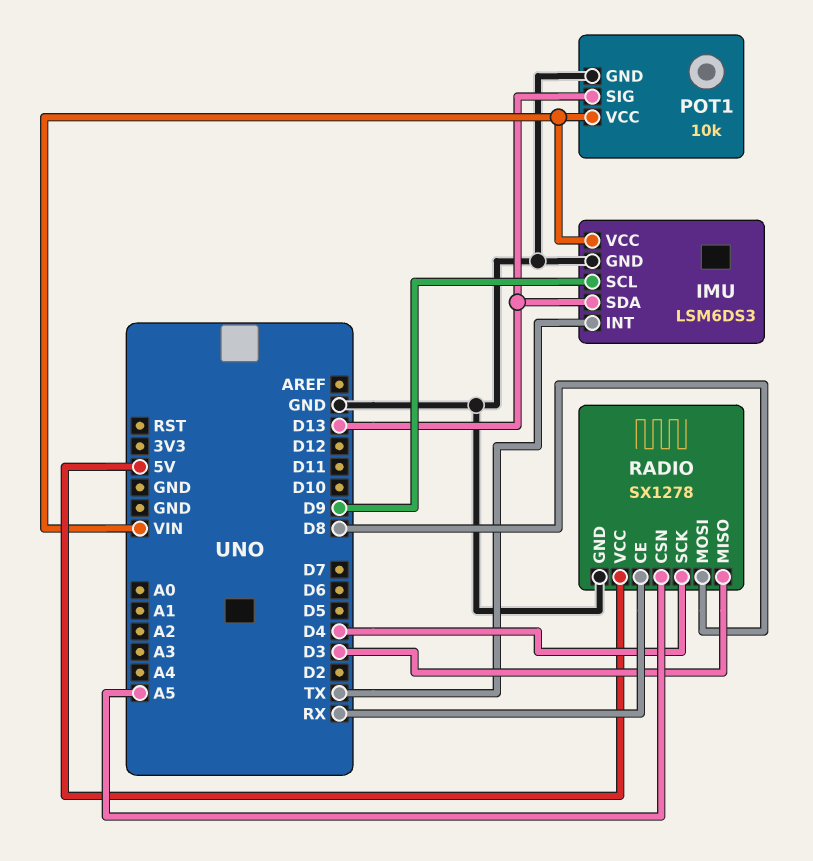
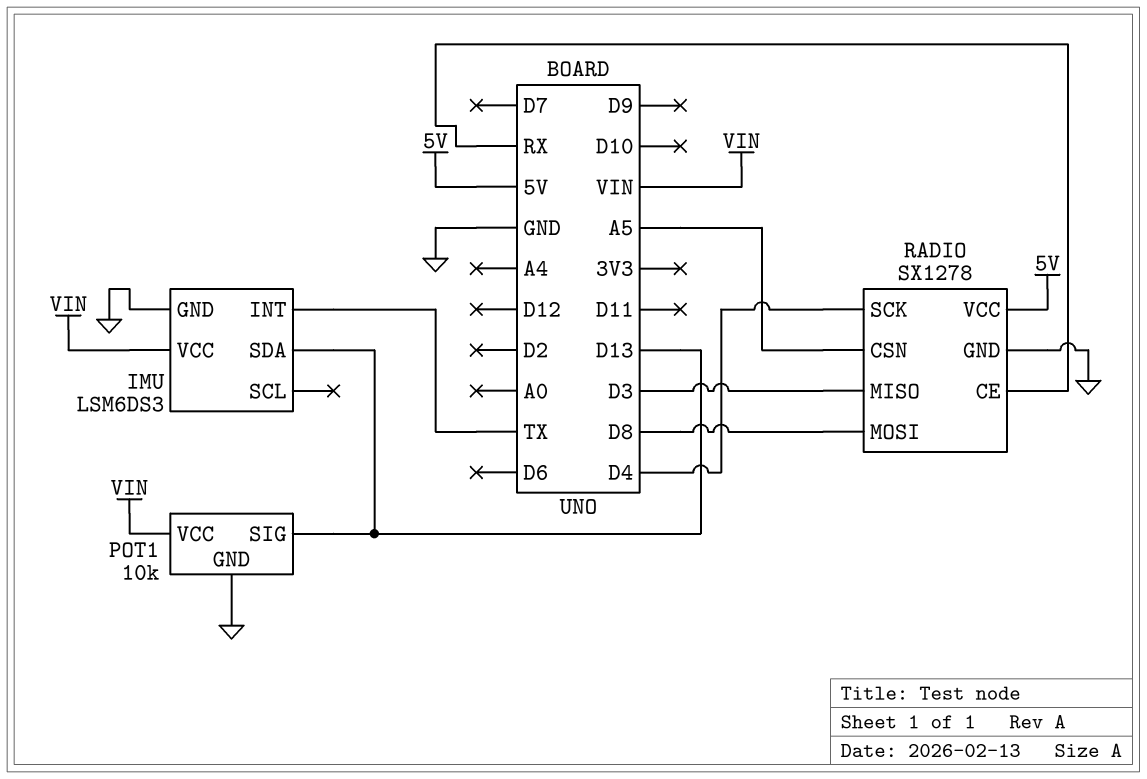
IMU pin SCL: D9 -> none

